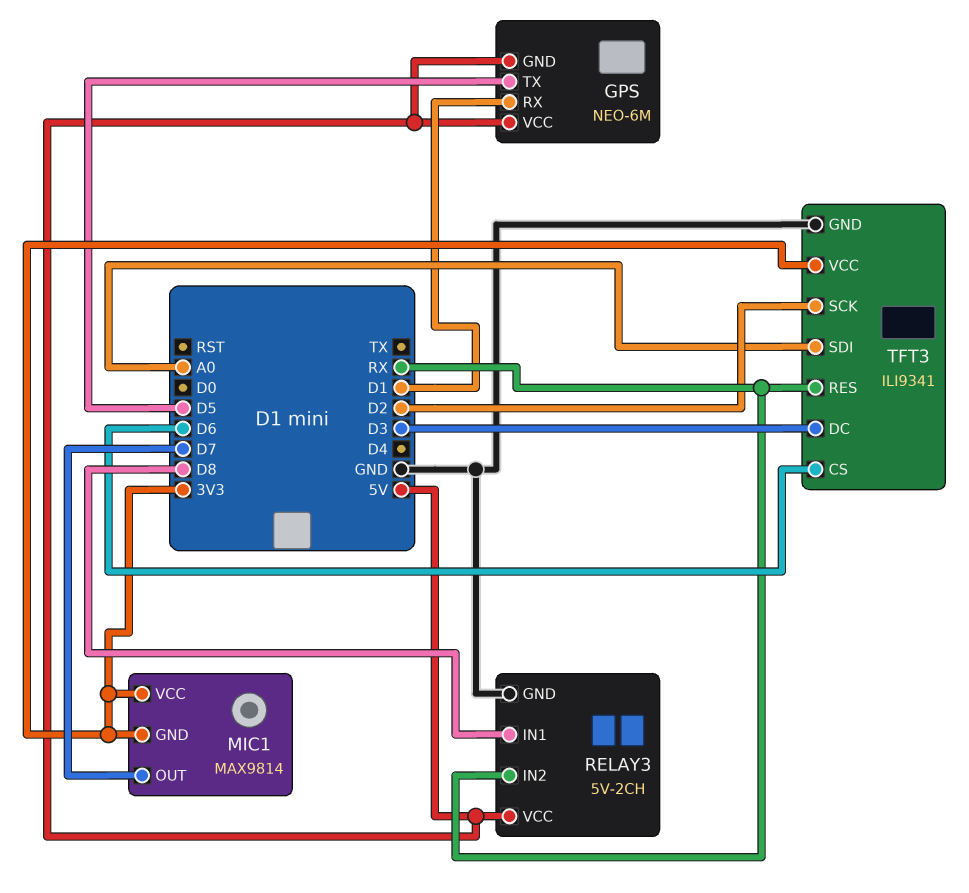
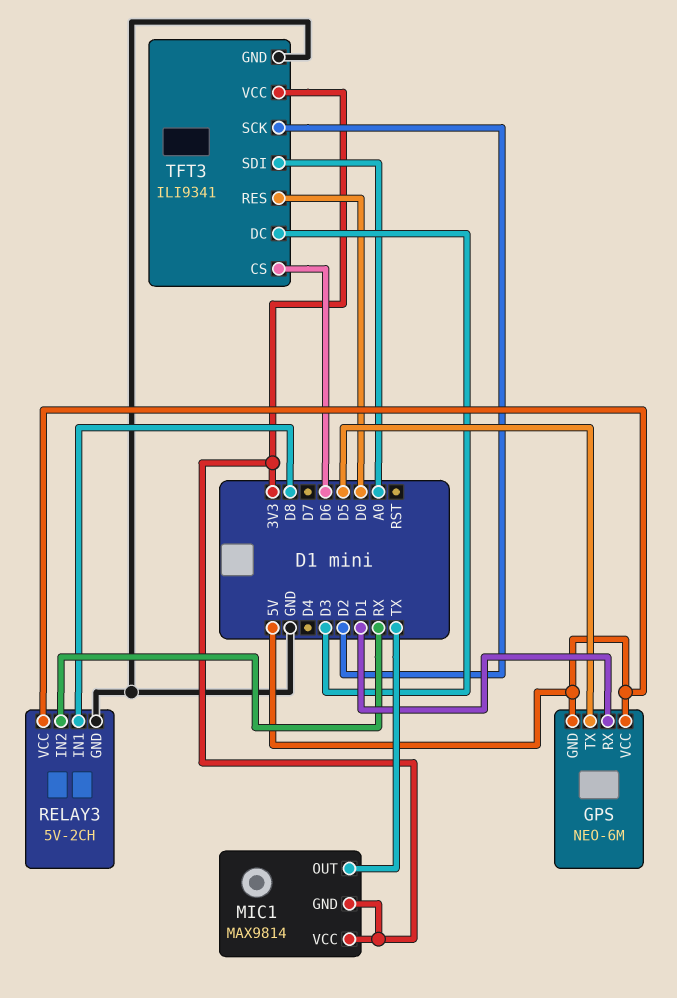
MIC1 pin OUT: D7 -> TX
TFT3 pin RES: RX -> D0

